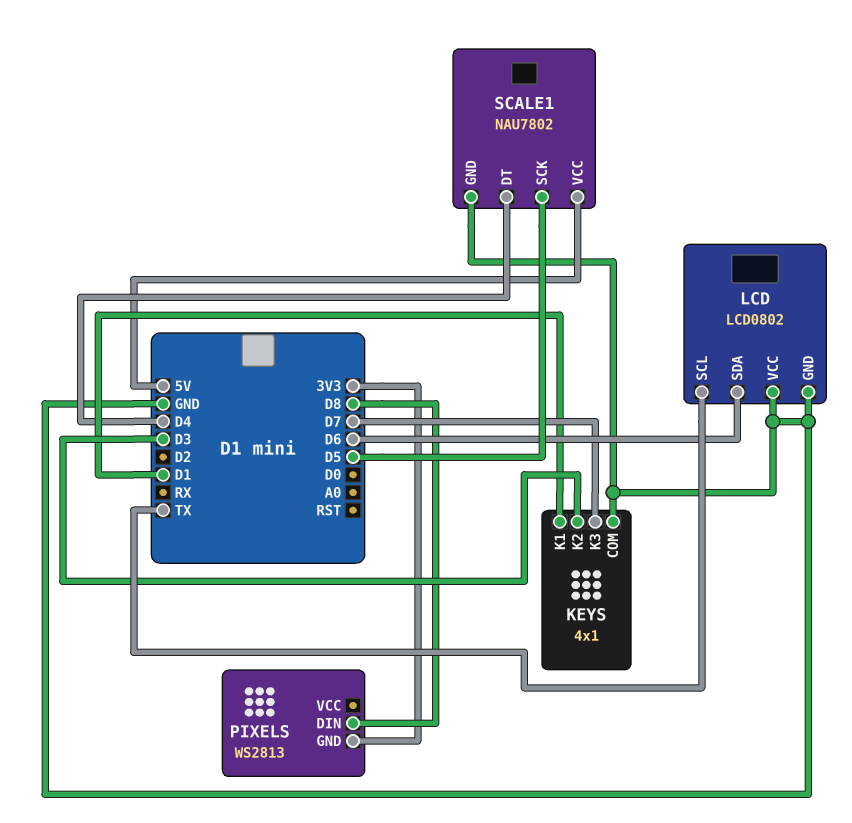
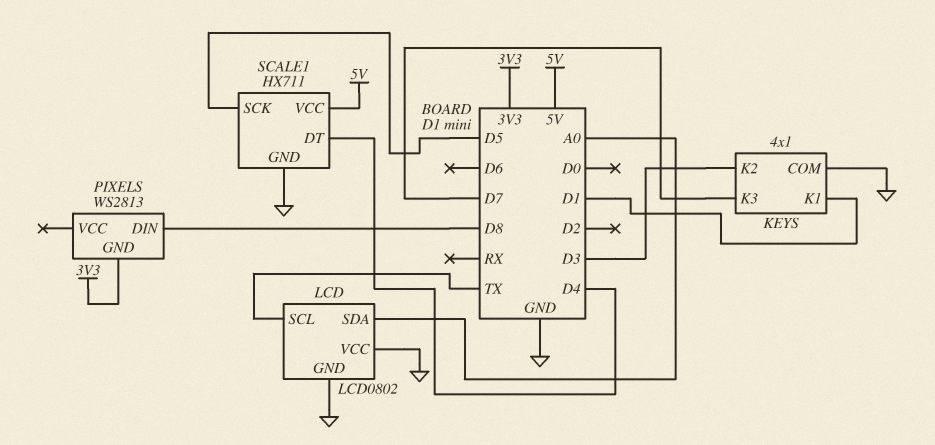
LCD pin SDA: D6 -> A0
SCALE1: NAU7802 -> HX711

